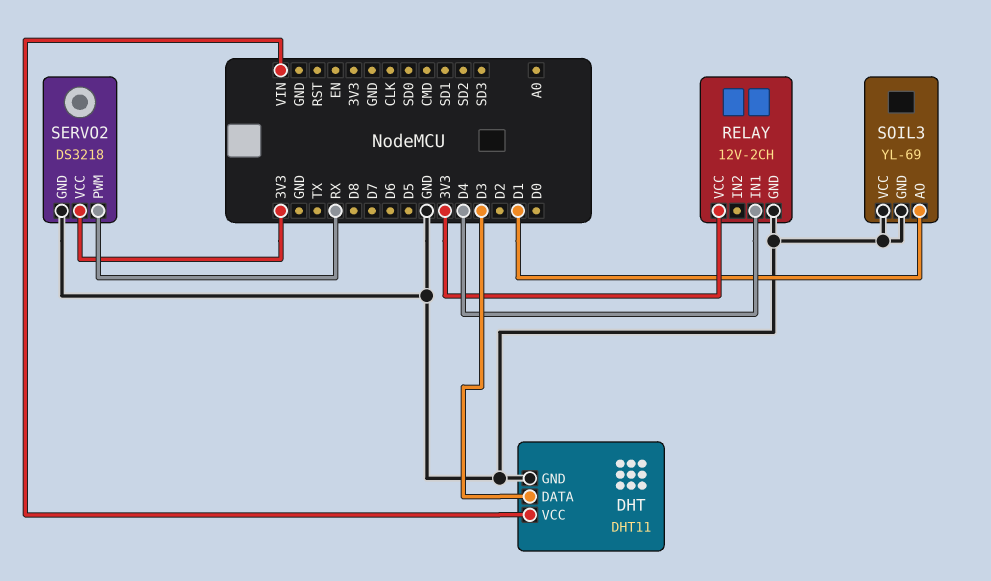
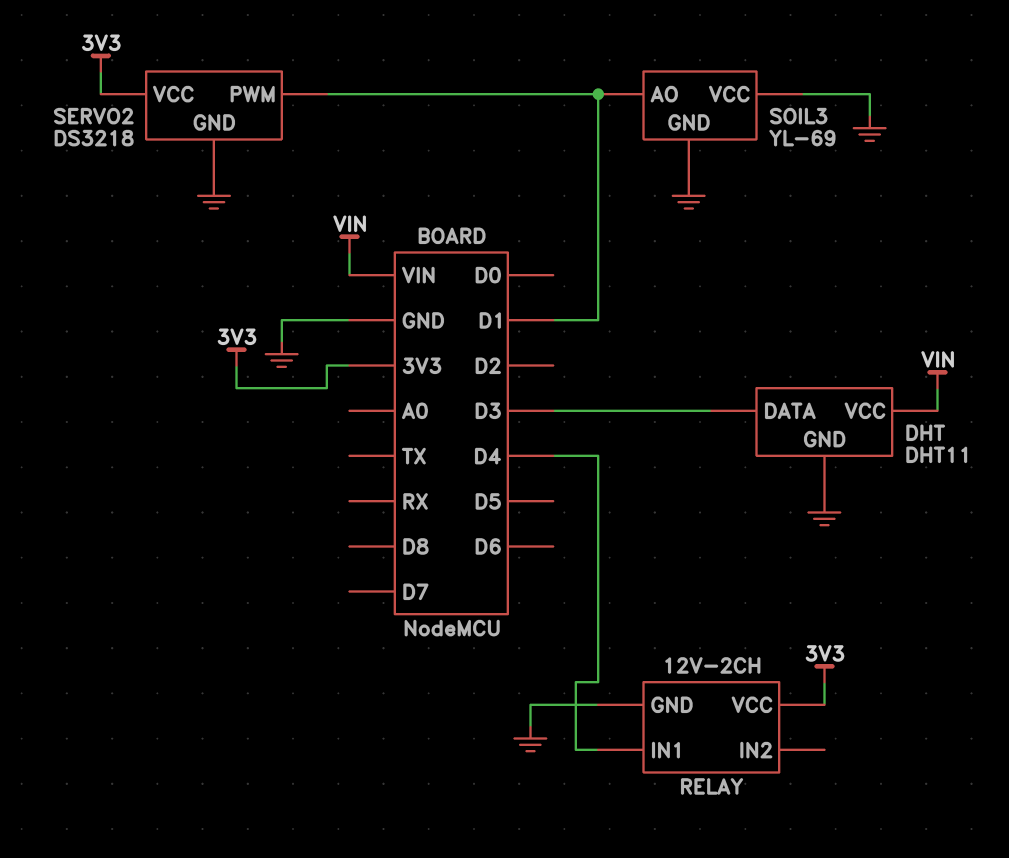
SERVO2 pin PWM: RX -> D1

